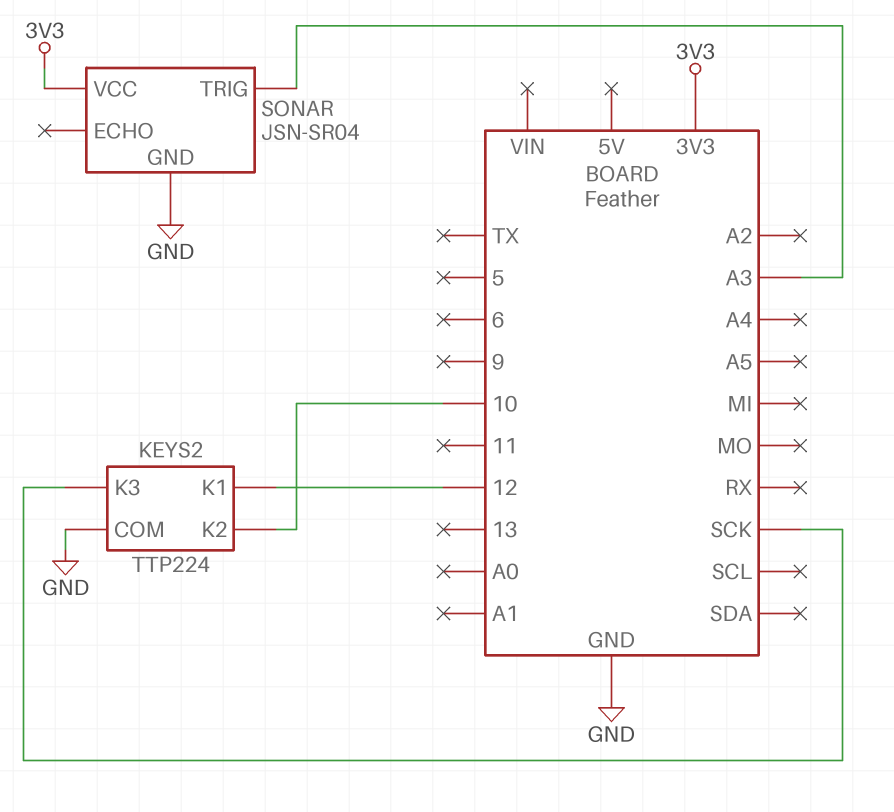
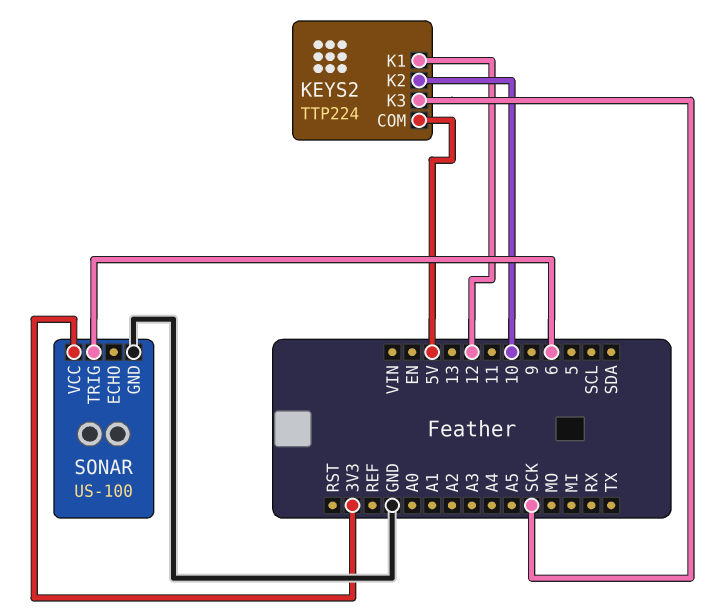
KEYS2 pin COM: GND -> 5V
SONAR: JSN-SR04 -> US-100
SONAR pin TRIG: A3 -> 6

